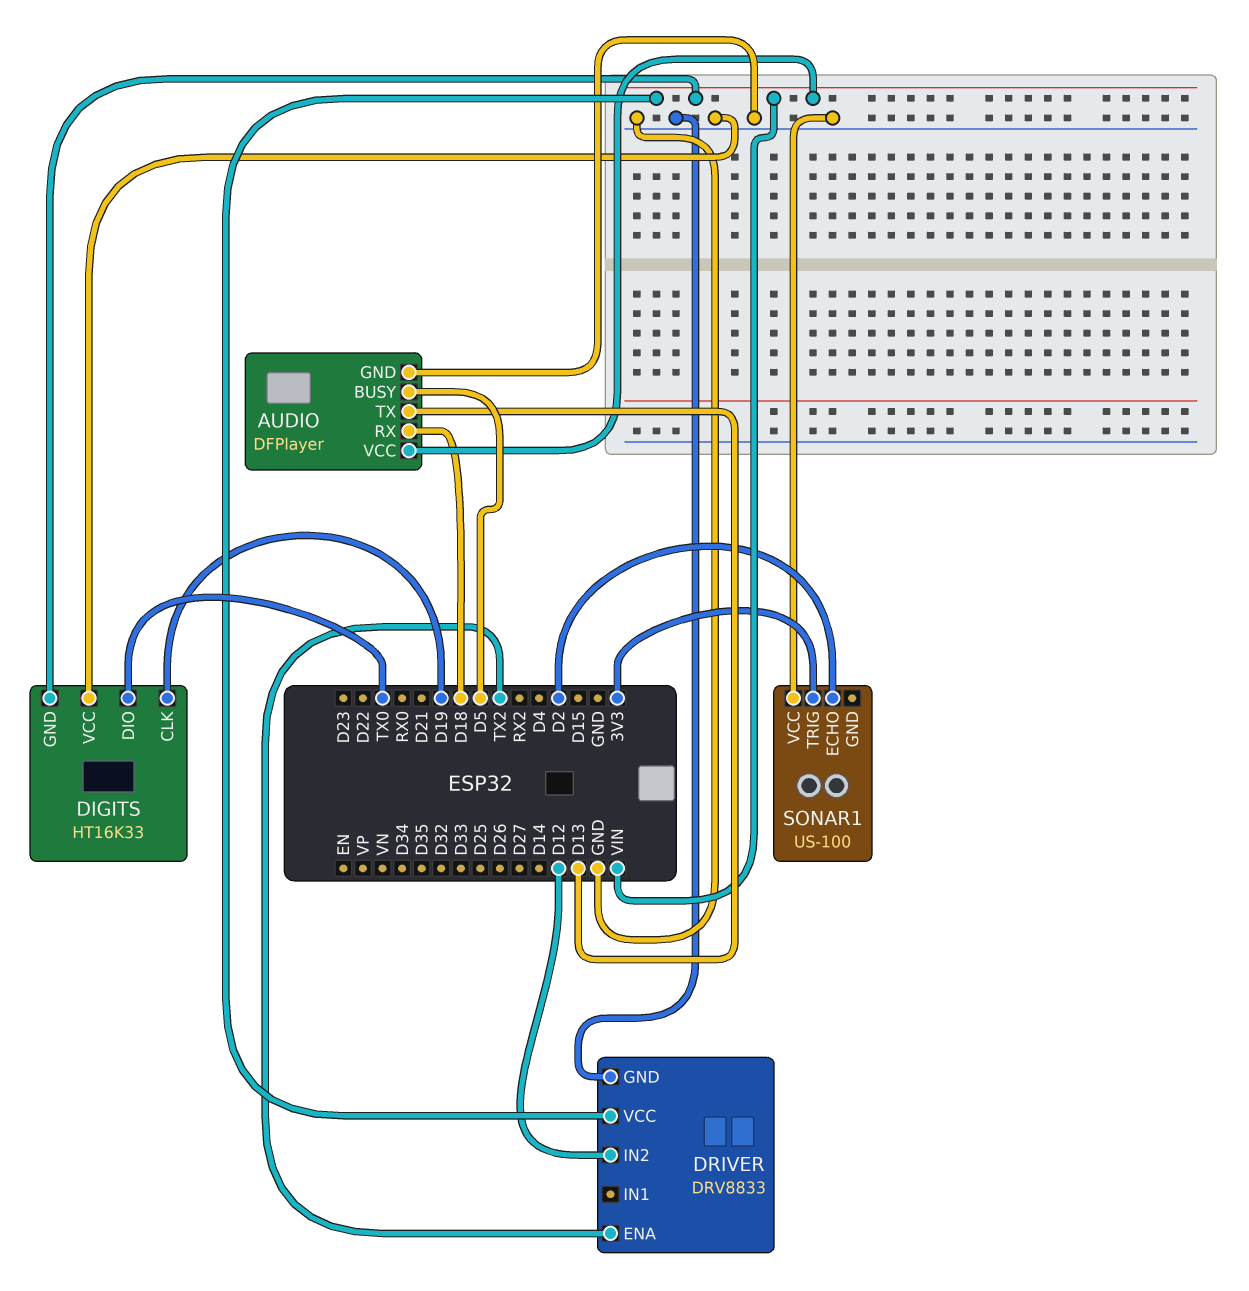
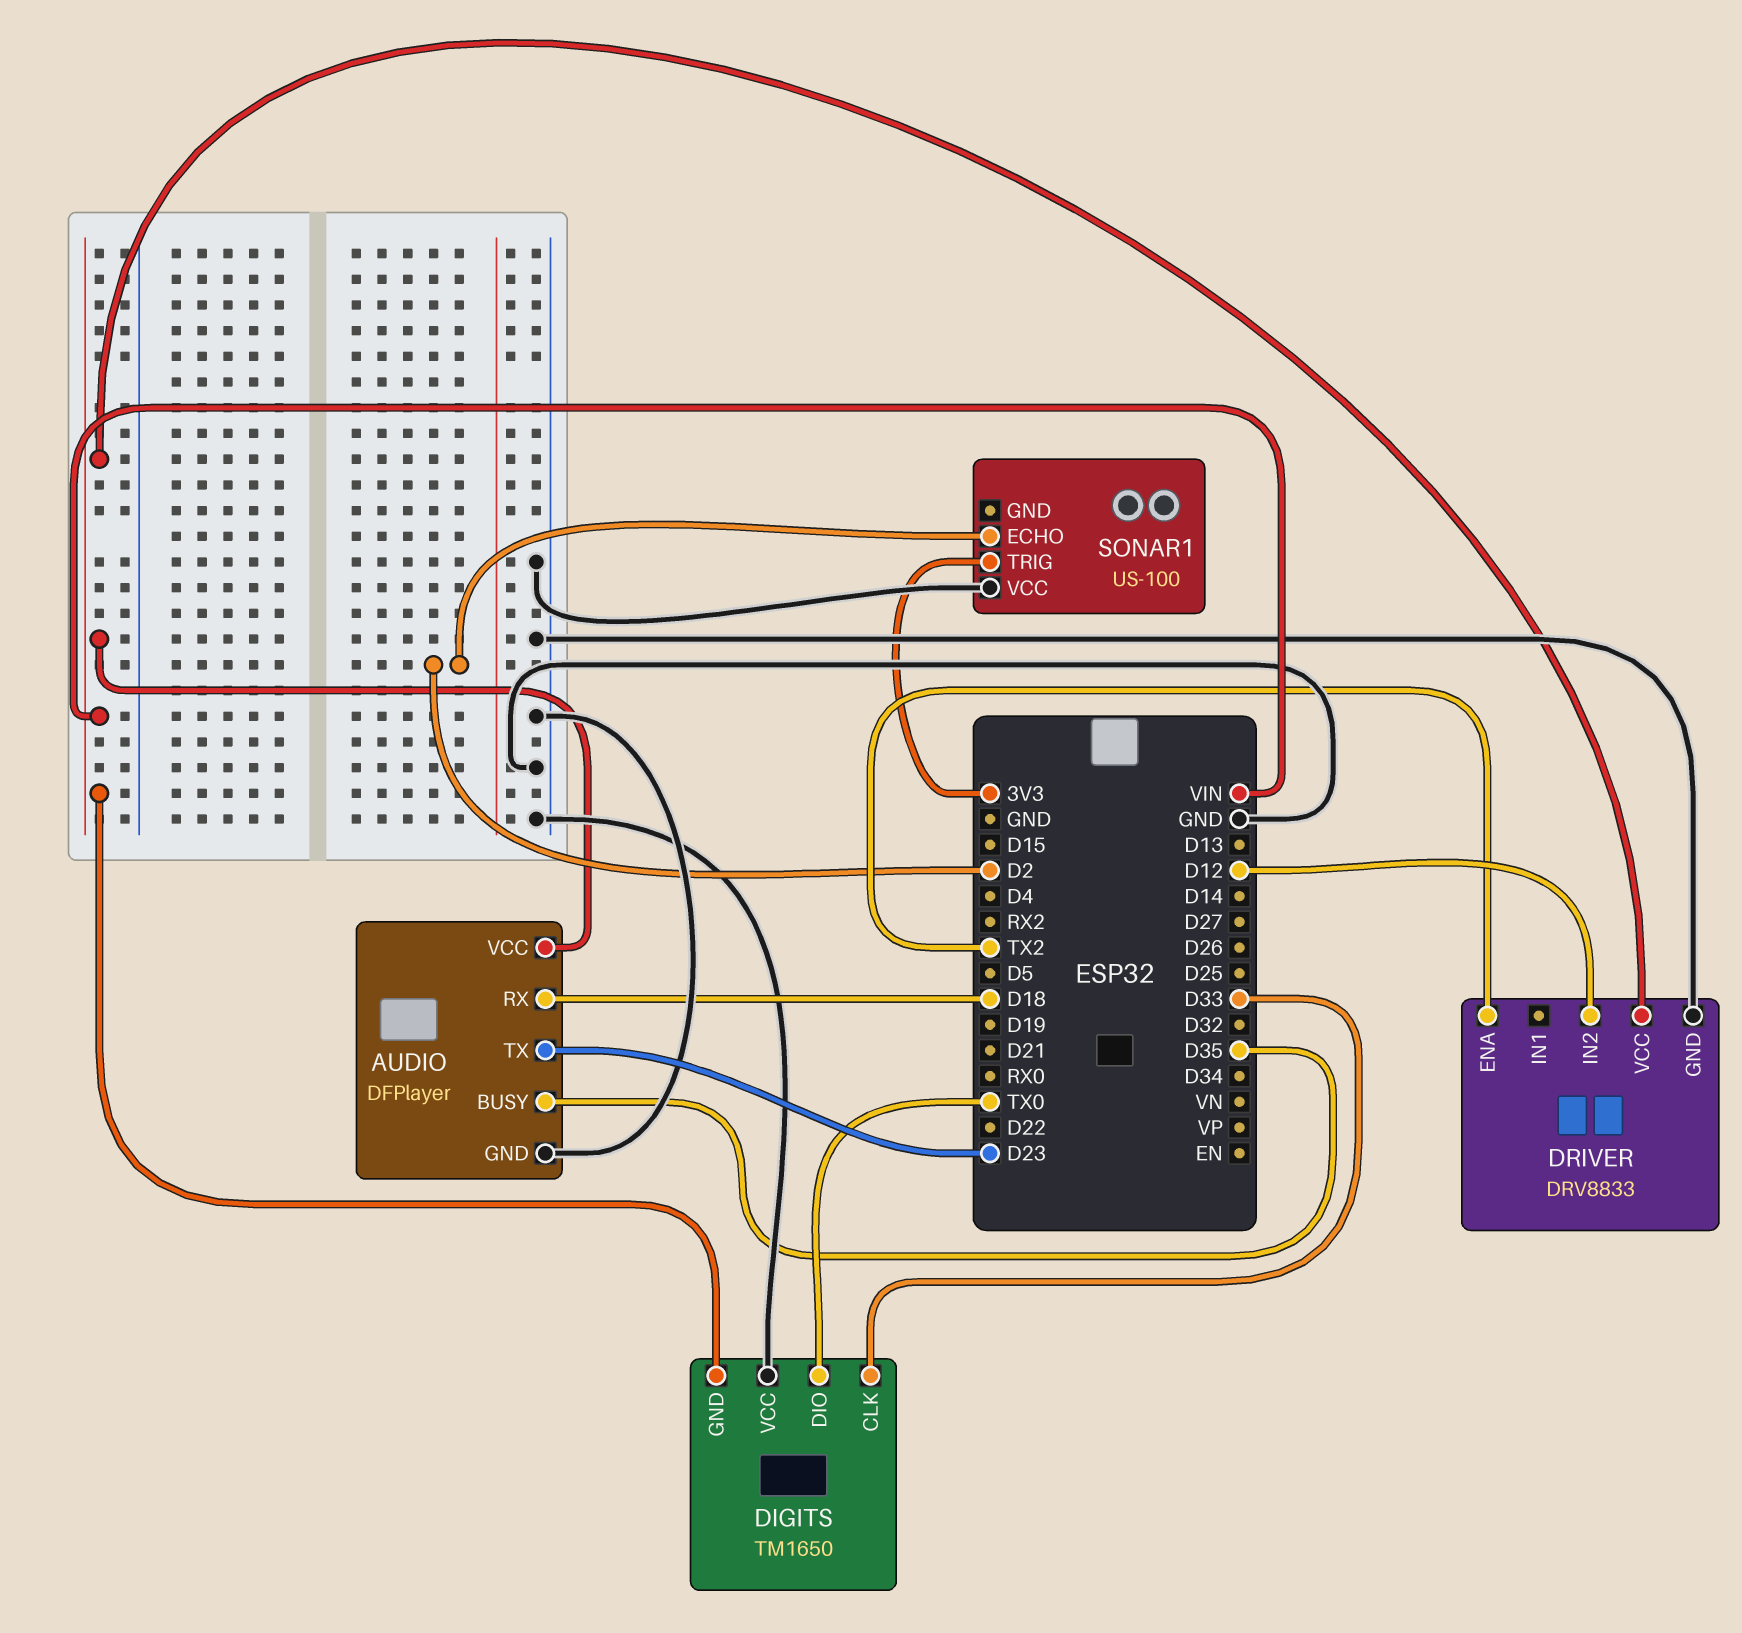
AUDIO pin BUSY: D5 -> D35
AUDIO pin TX: D13 -> D23
DIGITS: HT16K33 -> TM1650
DIGITS pin CLK: D19 -> D33

